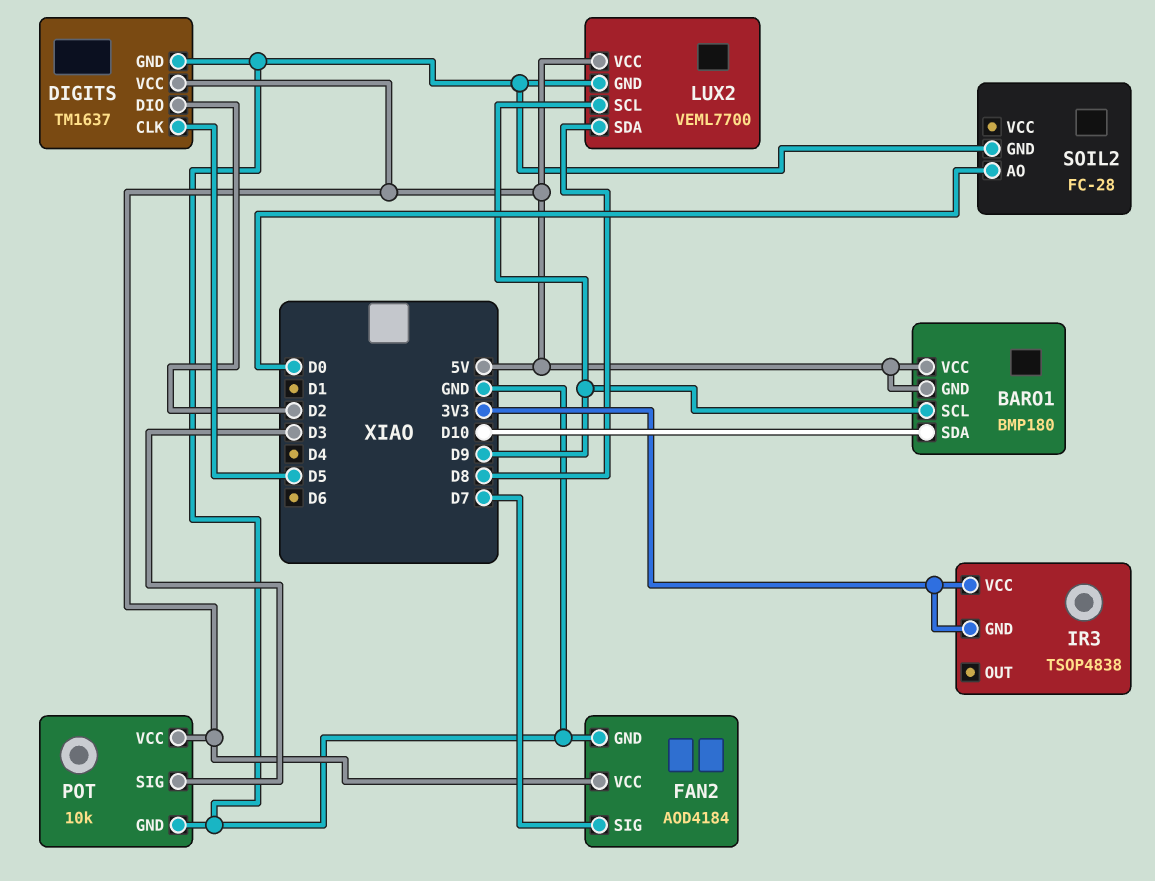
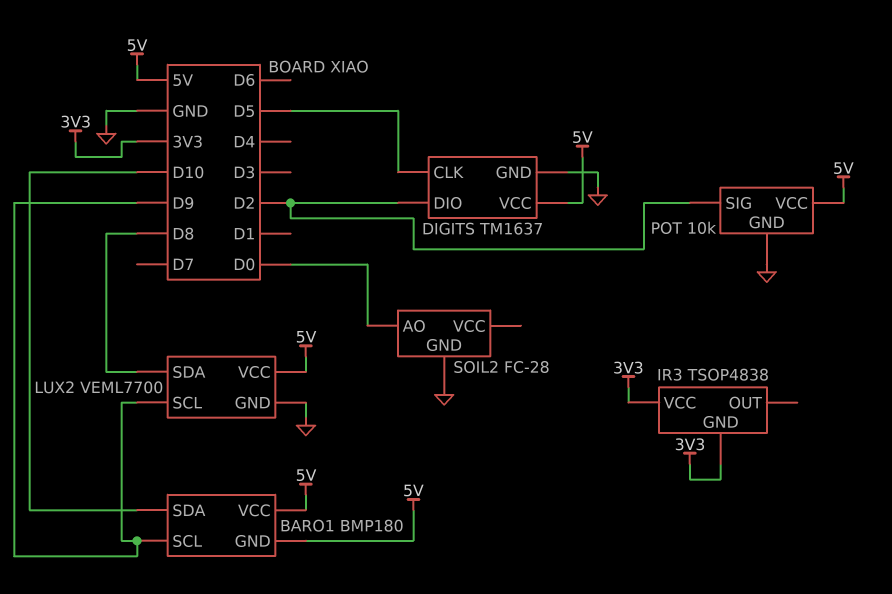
FAN2: AOD4184 -> none
FAN2 pin GND: GND -> none
FAN2 pin SIG: D7 -> none
FAN2 pin VCC: 5V -> none
POT pin SIG: D3 -> D2

